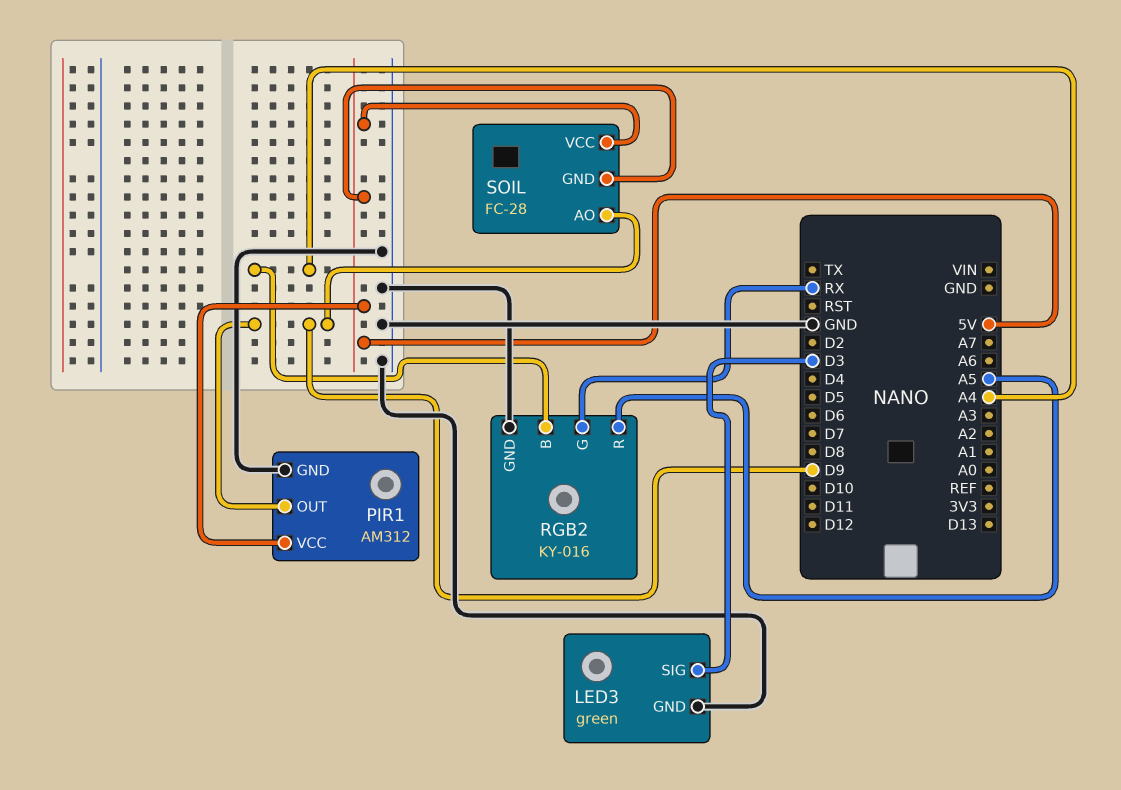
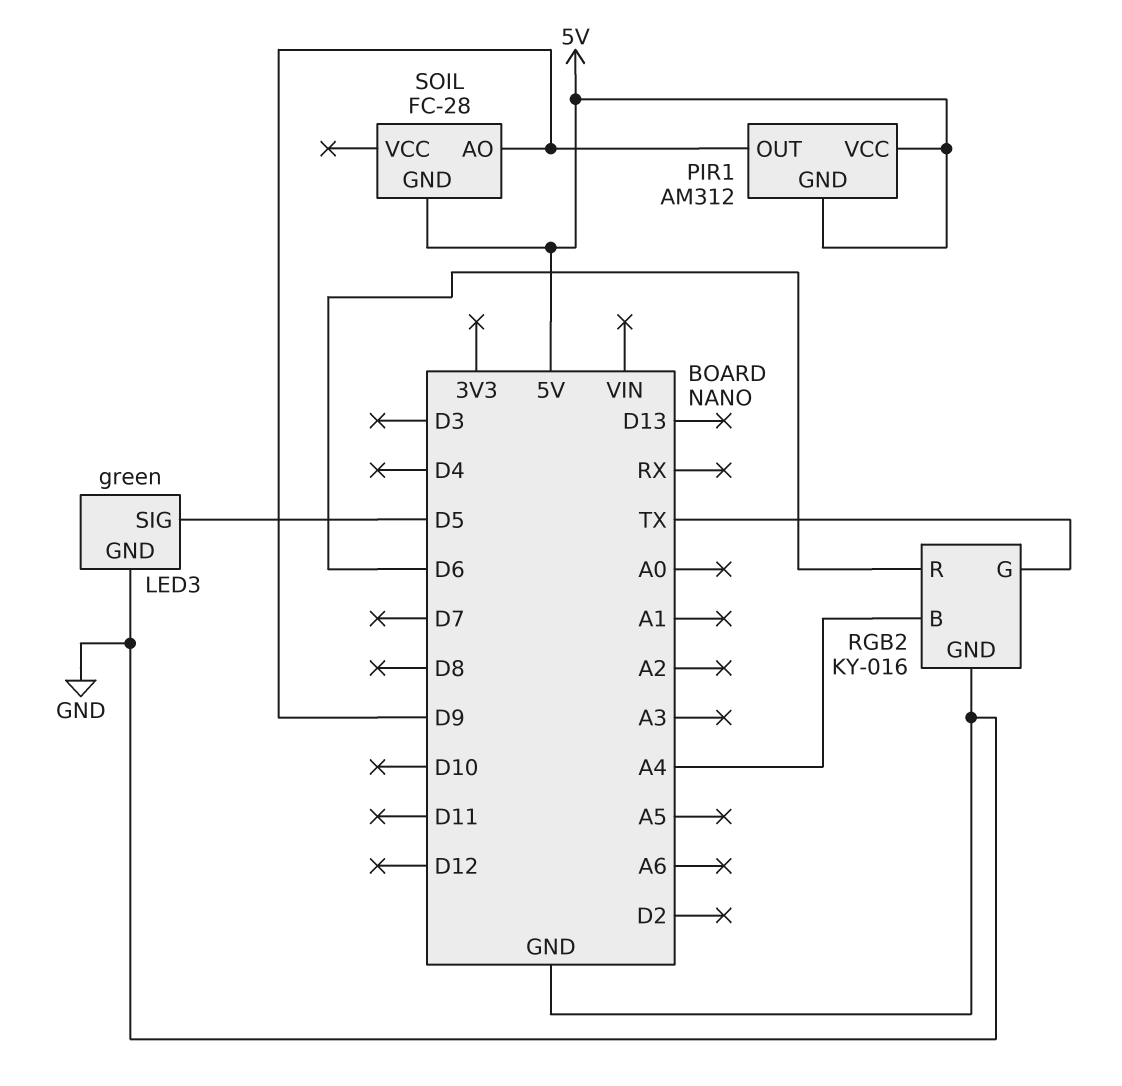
LED3 pin SIG: D3 -> D5
PIR1 pin GND: GND -> 5V
RGB2 pin G: RX -> TX
RGB2 pin R: A5 -> D6
SOIL pin VCC: 5V -> none

